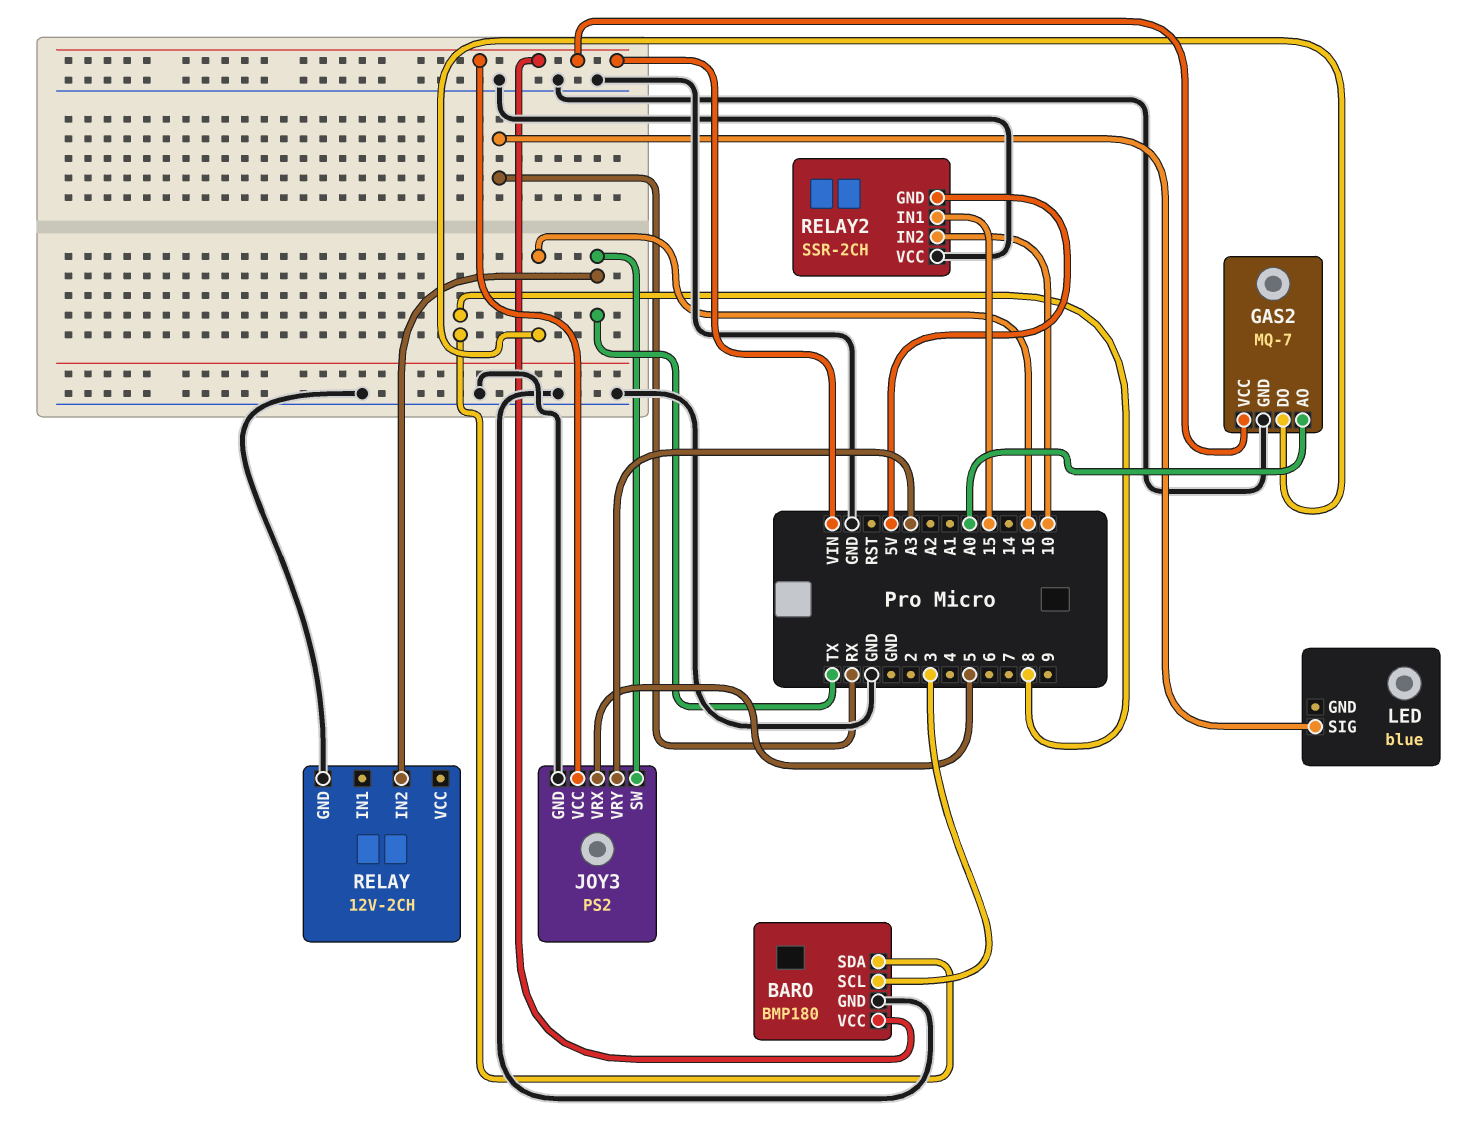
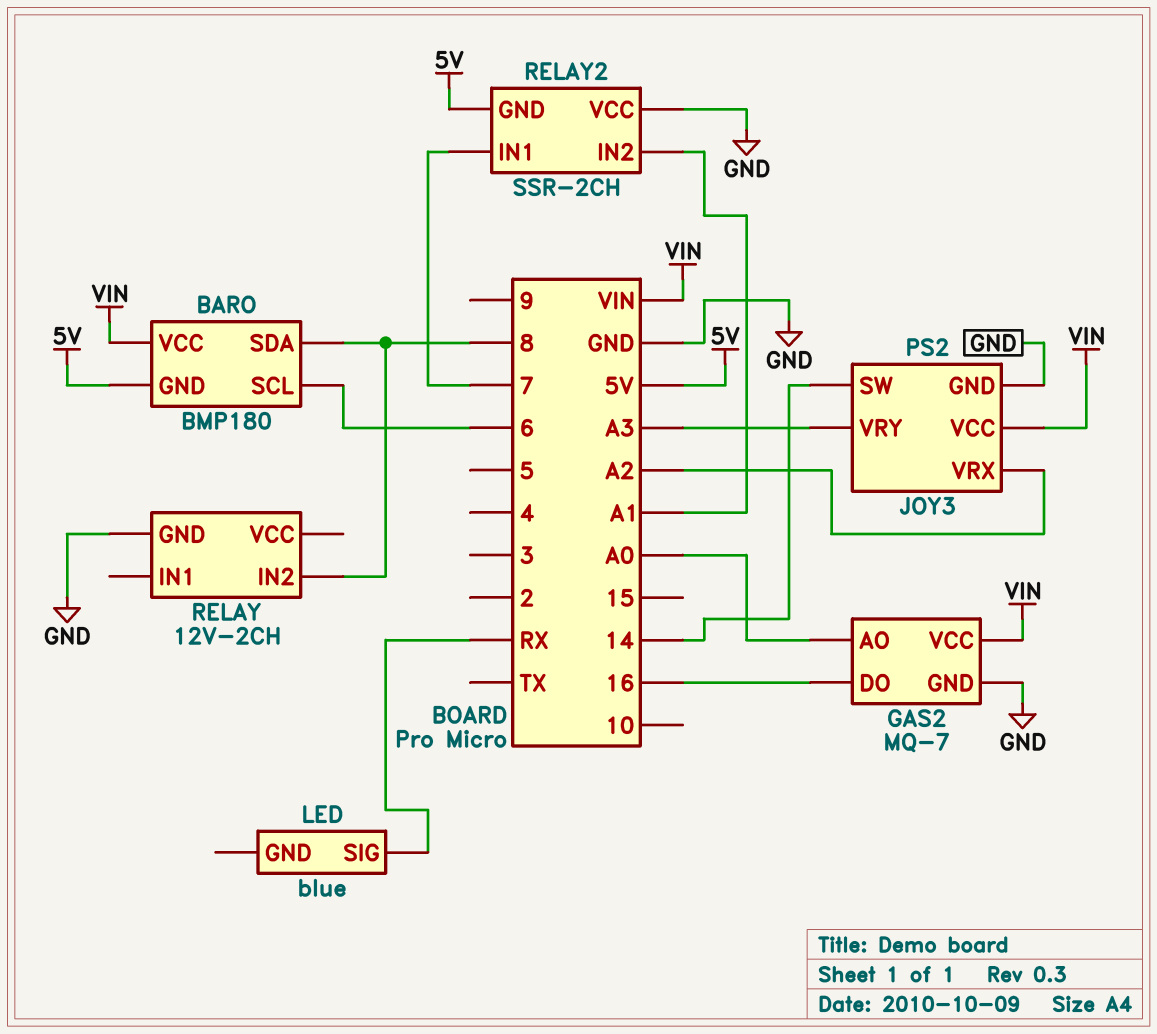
BARO pin GND: GND -> 5V
BARO pin SCL: 3 -> 6
JOY3 pin SW: TX -> 14
JOY3 pin VRX: 5 -> A2
RELAY pin IN2: TX -> 8
RELAY2 pin IN1: 15 -> 7
RELAY2 pin IN2: 10 -> A1

